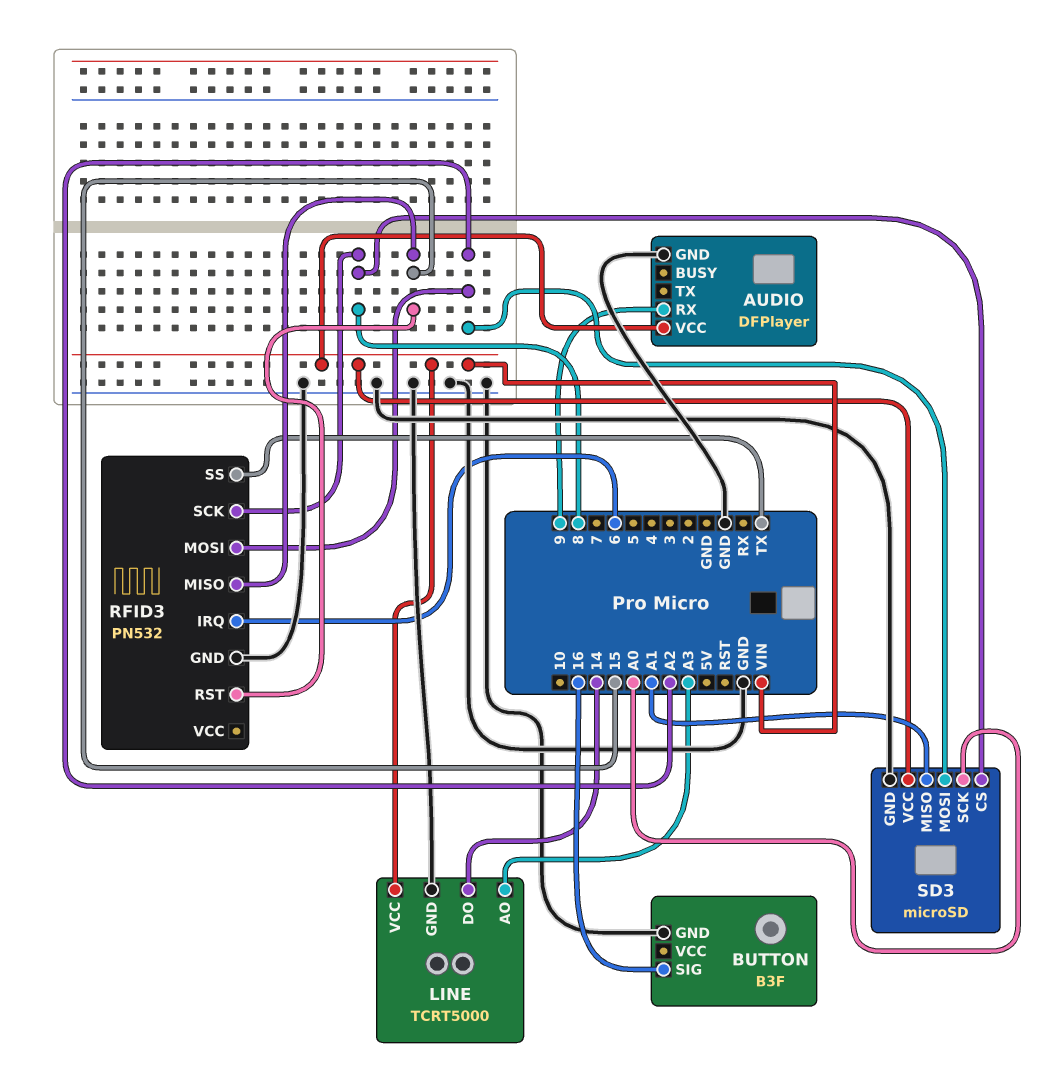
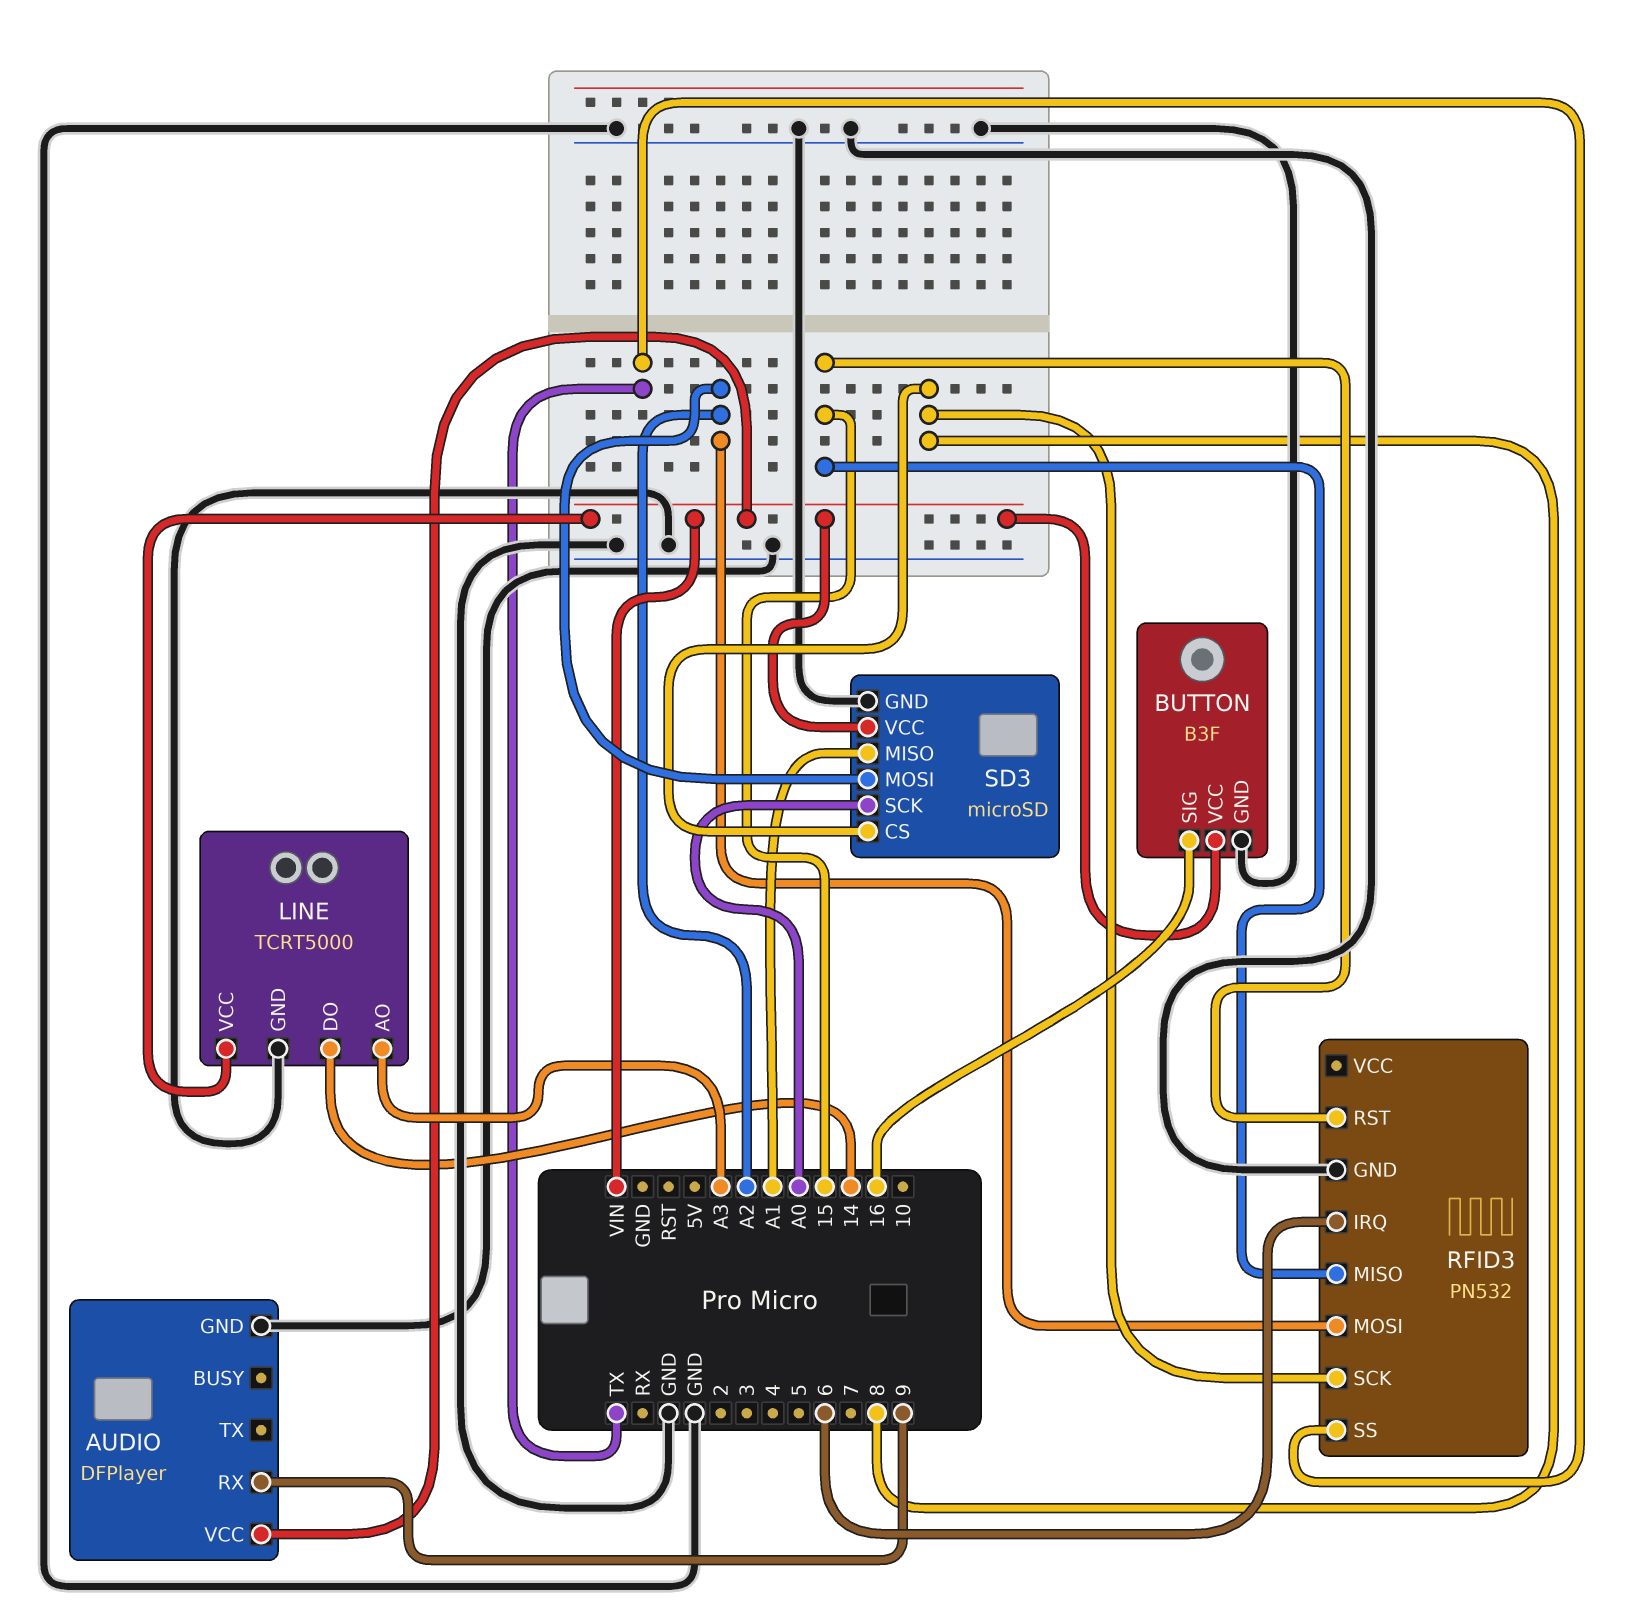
BUTTON pin VCC: none -> VIN

